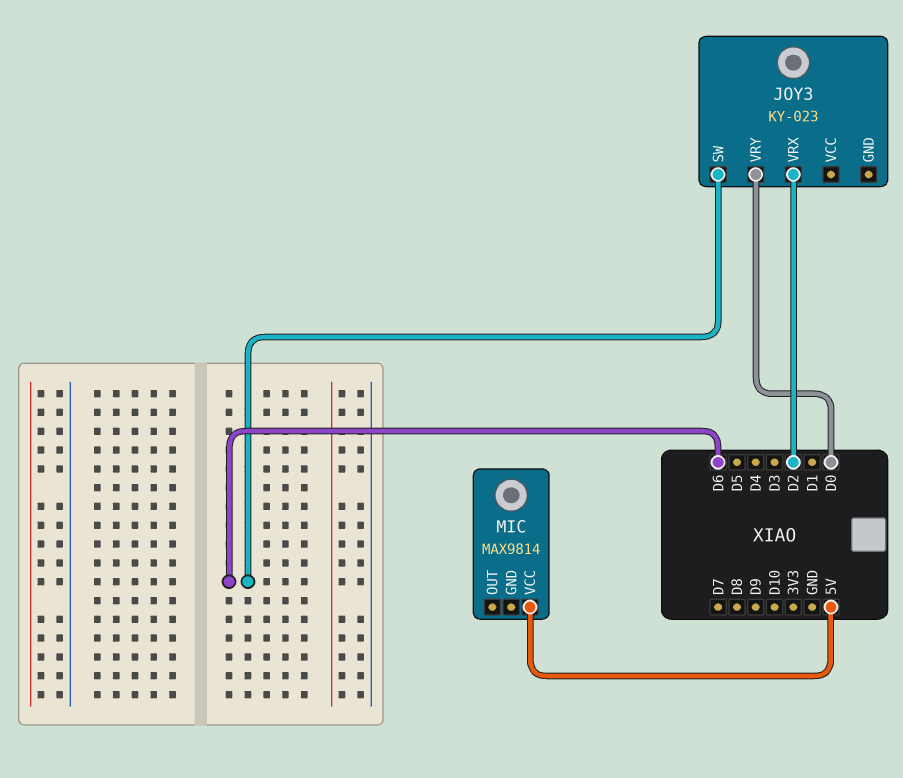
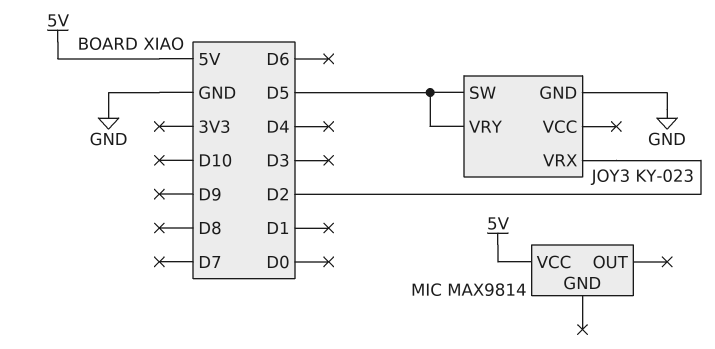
JOY3 pin GND: none -> GND
JOY3 pin SW: D6 -> D5
JOY3 pin VRY: D0 -> D5

